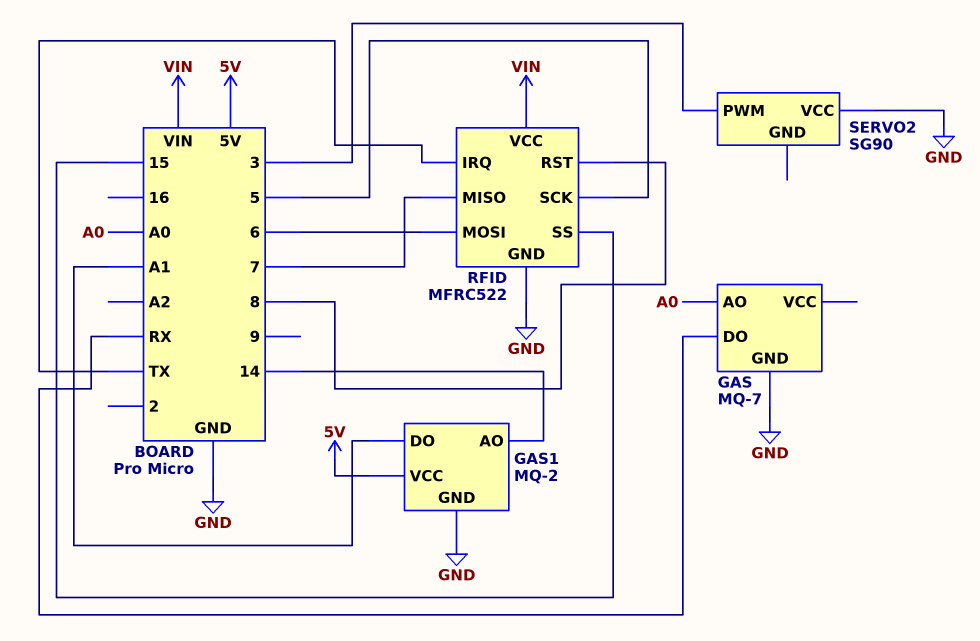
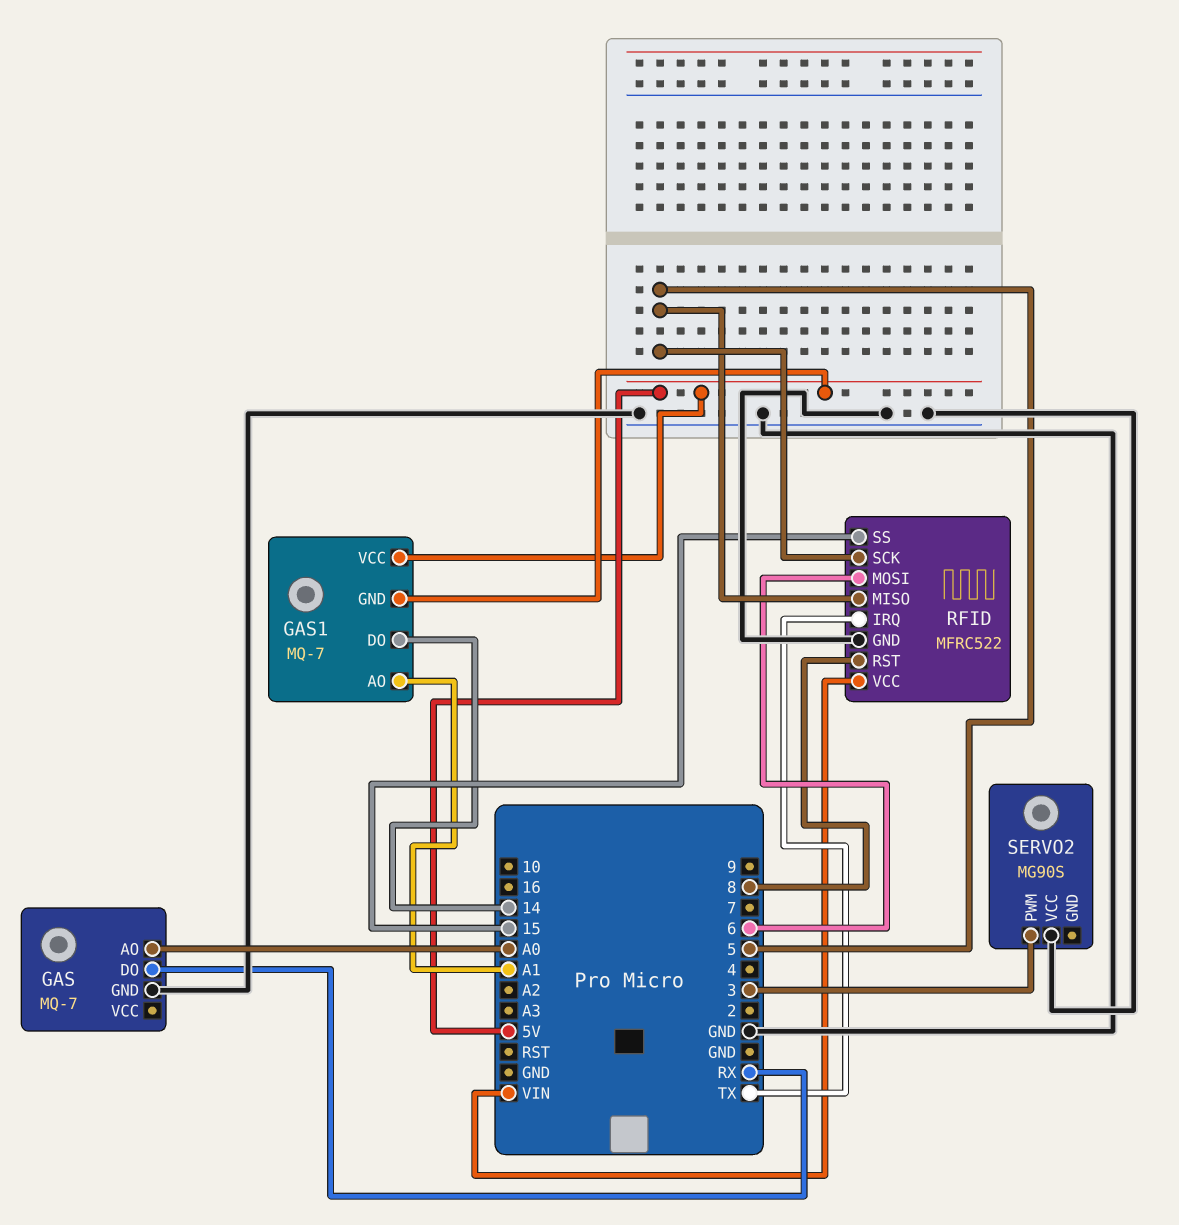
GAS1: MQ-2 -> MQ-7
GAS1 pin AO: 14 -> A1
GAS1 pin DO: A1 -> 14
GAS1 pin GND: GND -> 5V
RFID pin MISO: 7 -> 5
SERVO2: SG90 -> MG90S

